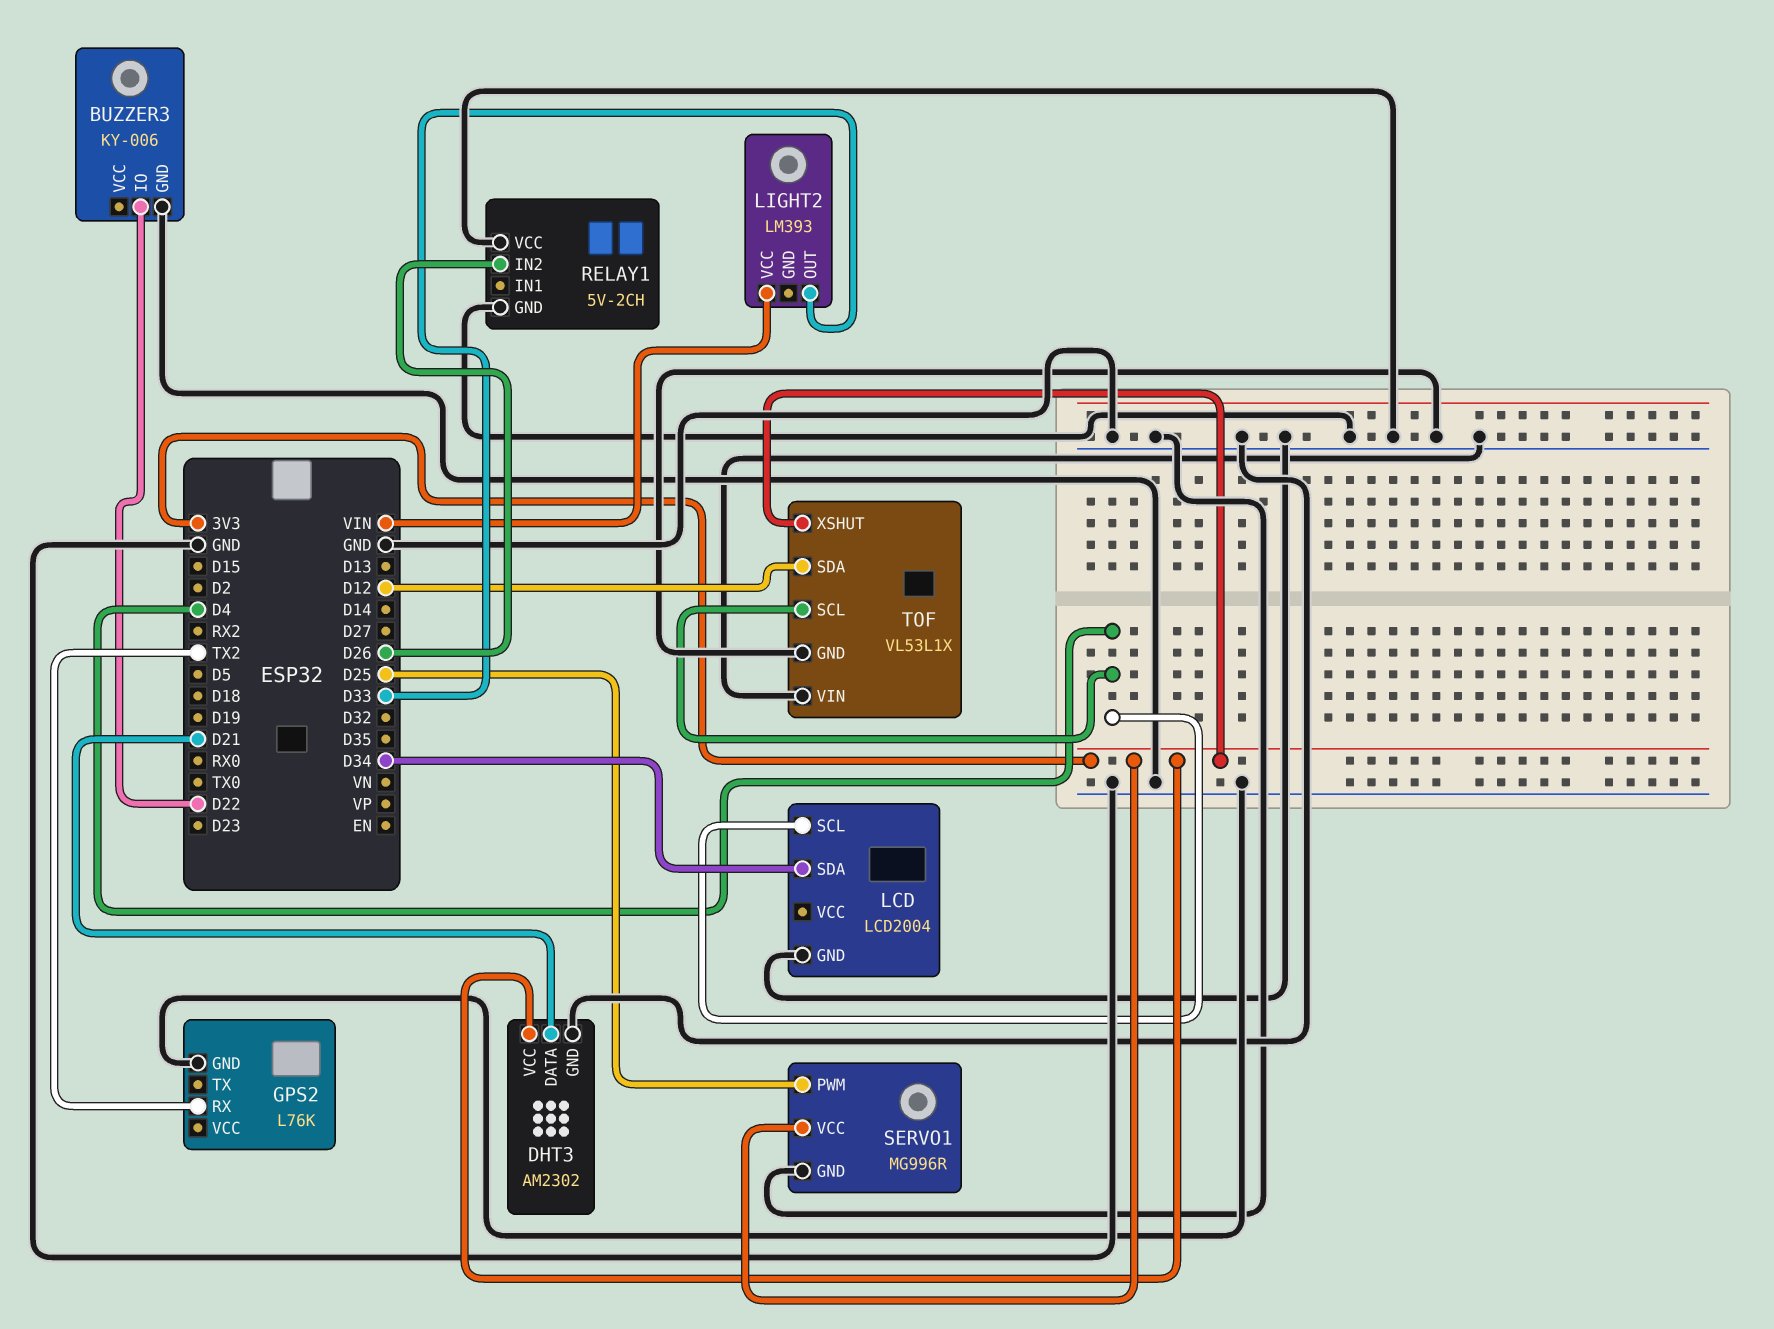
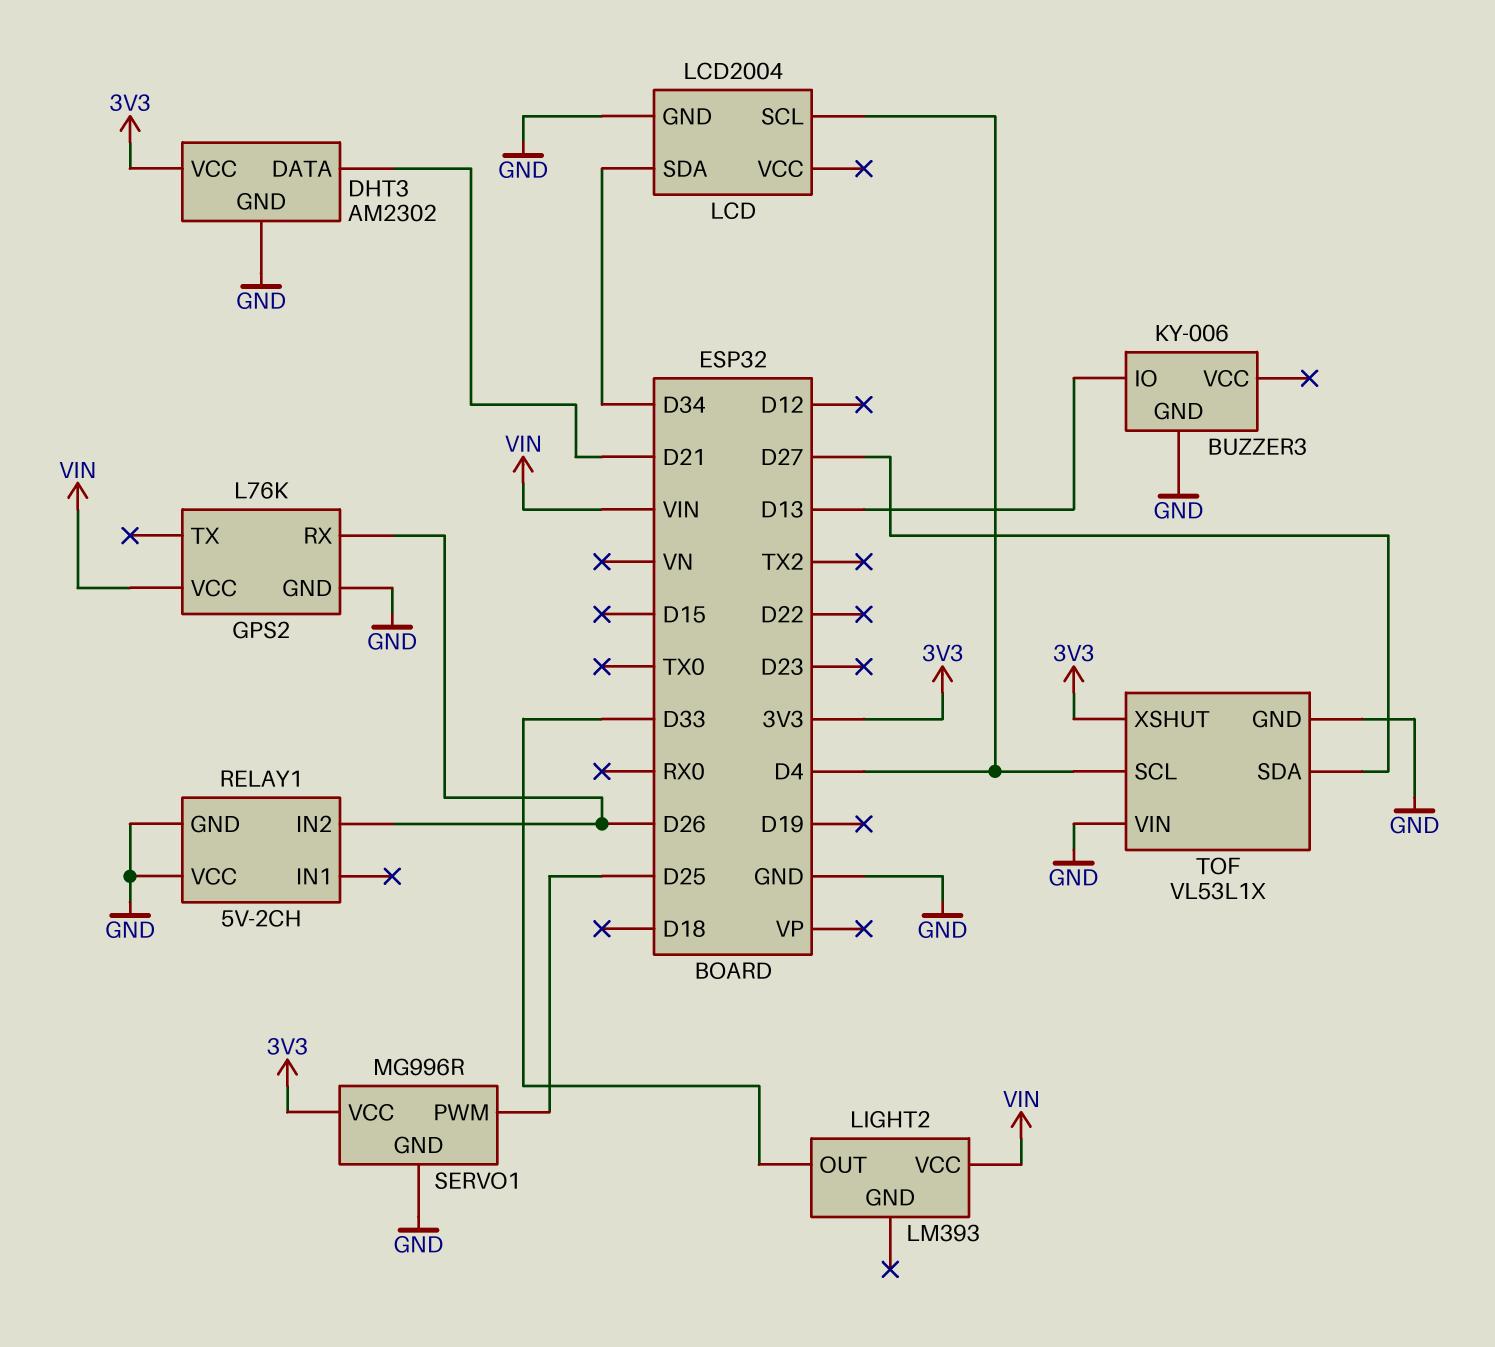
BUZZER3 pin IO: D22 -> D13
GPS2 pin RX: TX2 -> D26
GPS2 pin VCC: none -> VIN
TOF pin SDA: D12 -> D27

